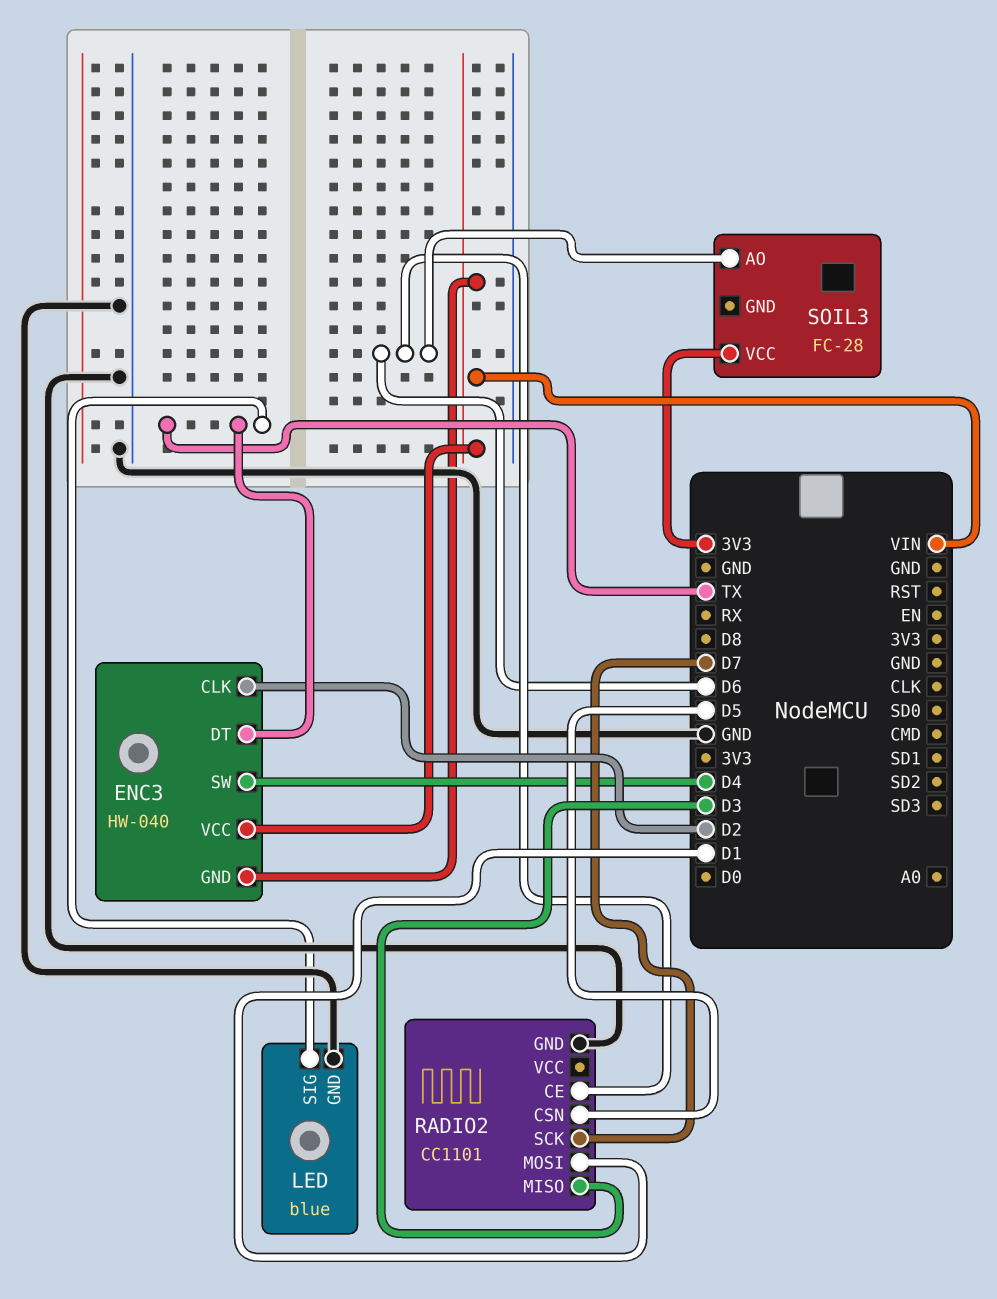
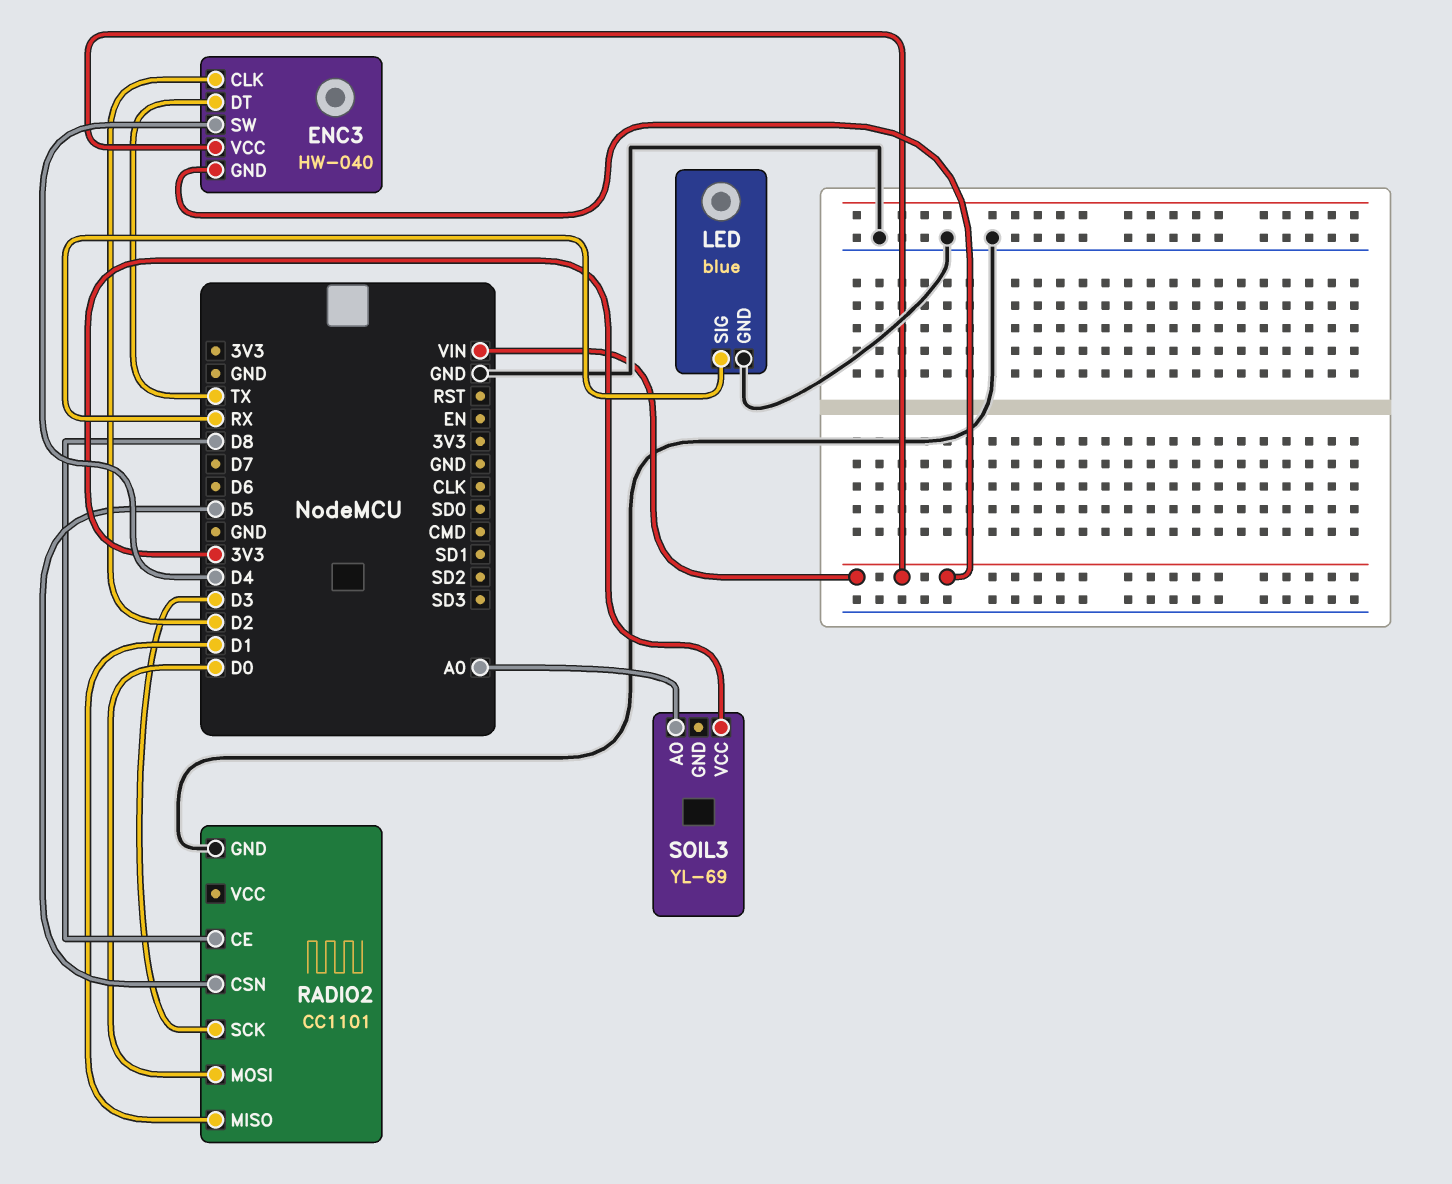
LED pin SIG: TX -> RX
RADIO2 pin CE: D6 -> D8
RADIO2 pin MISO: D3 -> D1
RADIO2 pin MOSI: D1 -> D0
RADIO2 pin SCK: D7 -> D3
SOIL3: FC-28 -> YL-69
SOIL3 pin AO: D6 -> A0

